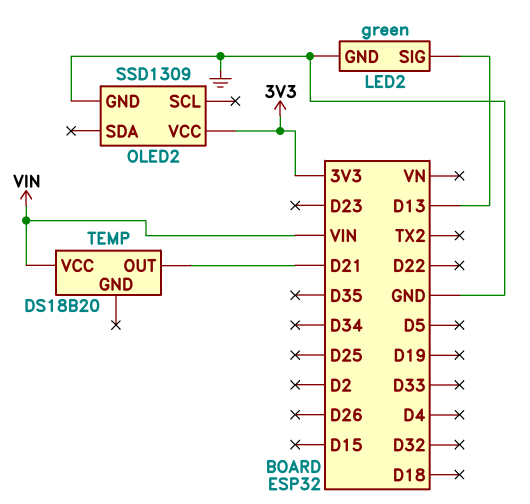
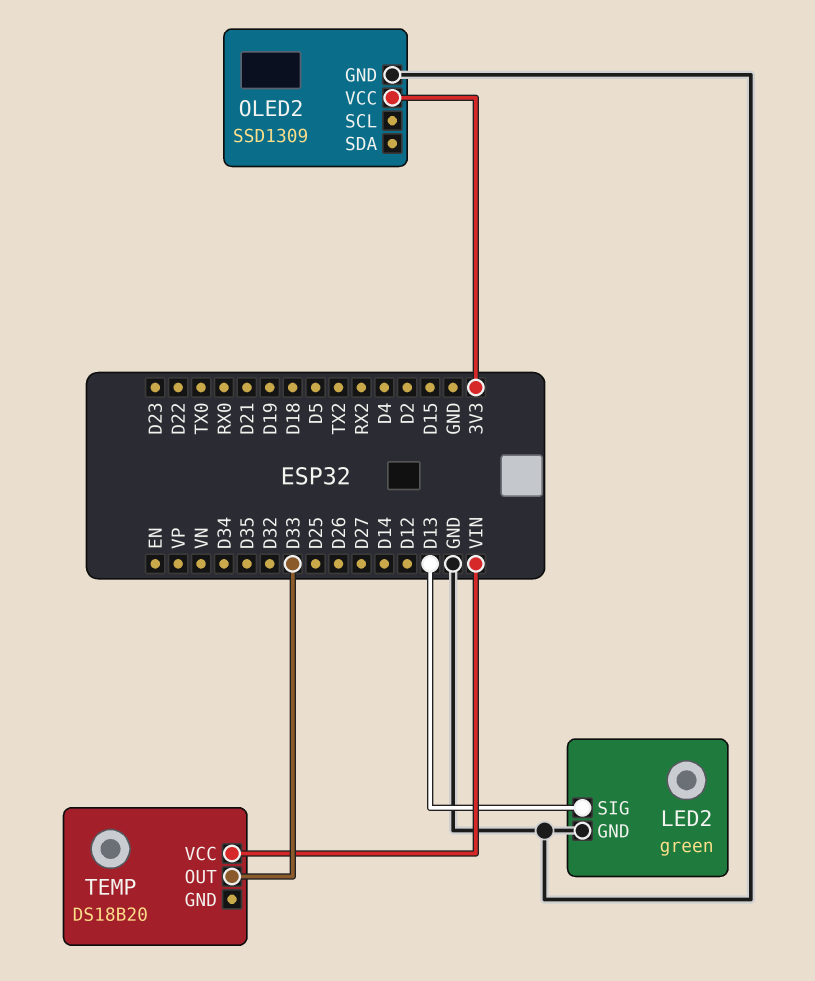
TEMP pin OUT: D21 -> D33

